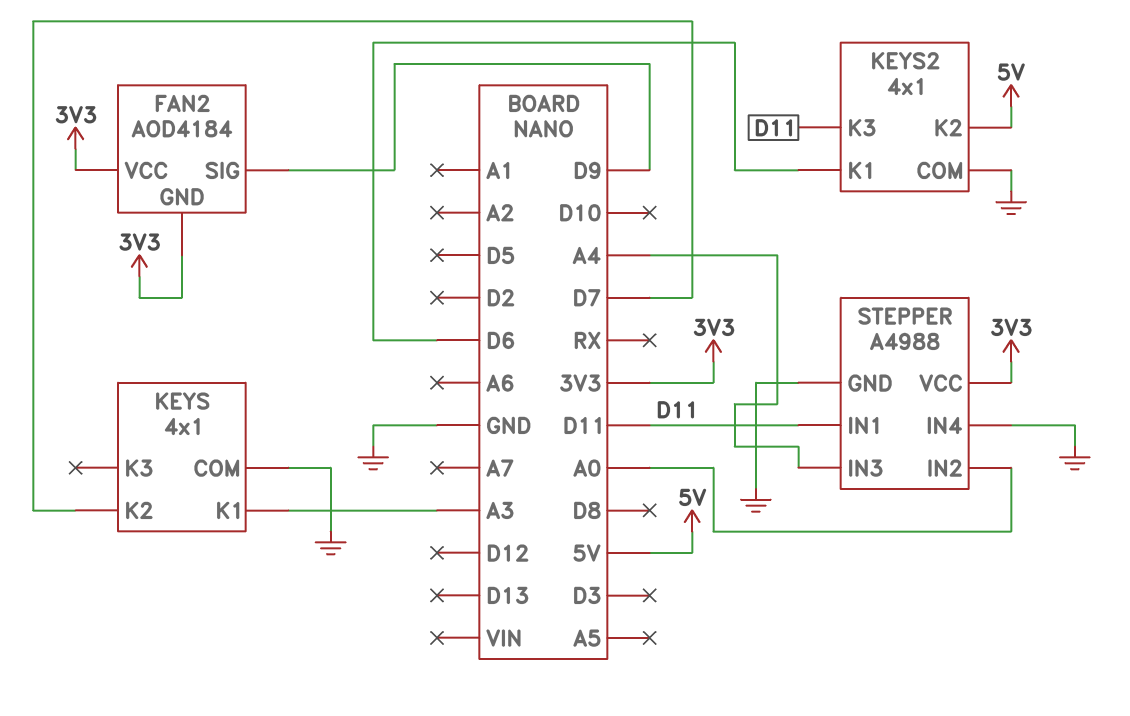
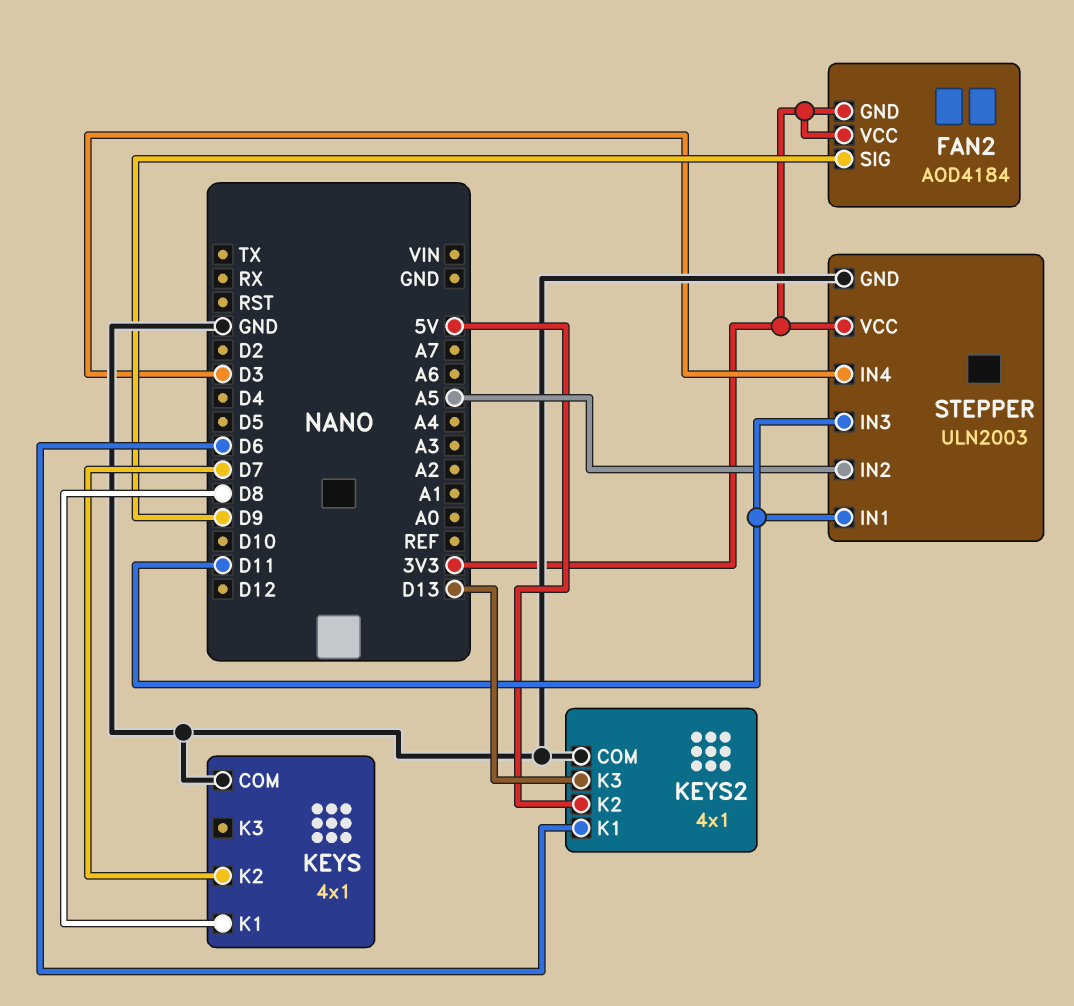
KEYS pin K1: A3 -> D8
KEYS2 pin K3: D11 -> D13
STEPPER: A4988 -> ULN2003
STEPPER pin IN2: A0 -> A5
STEPPER pin IN3: A4 -> D11
STEPPER pin IN4: GND -> D3

